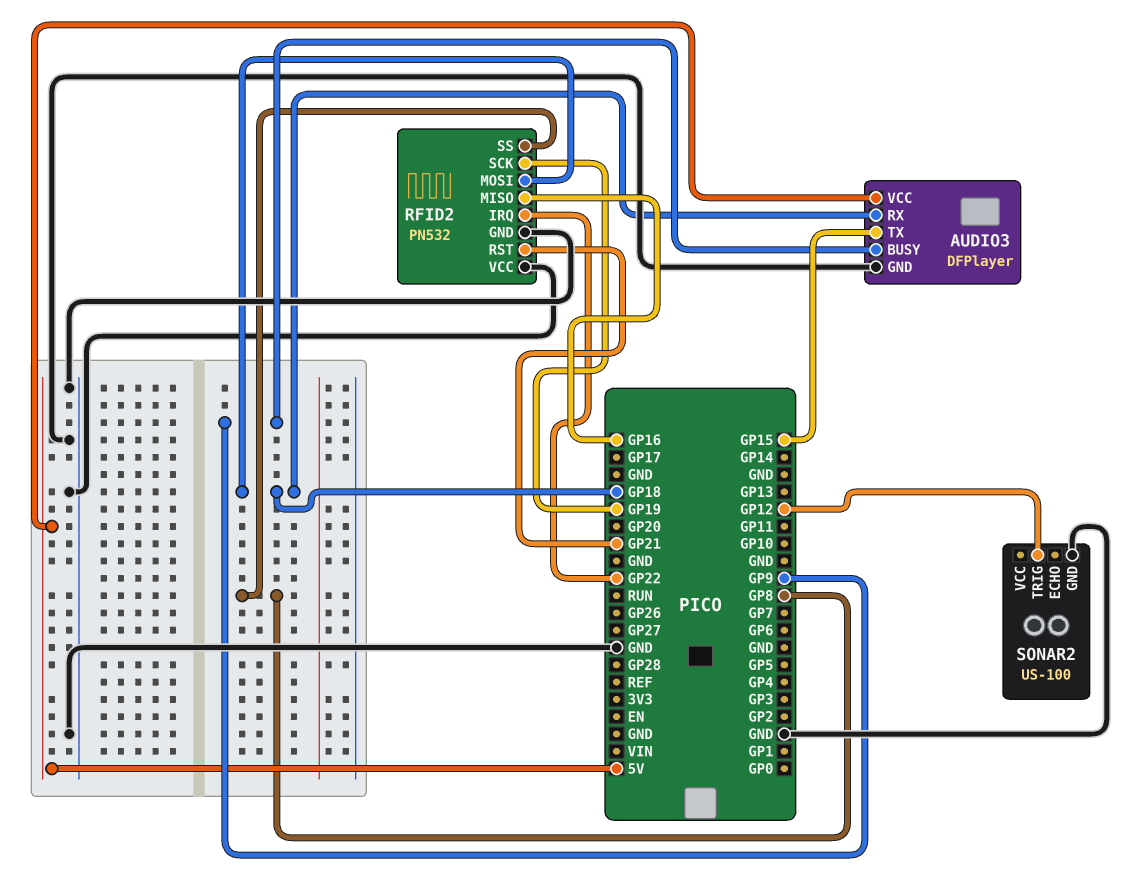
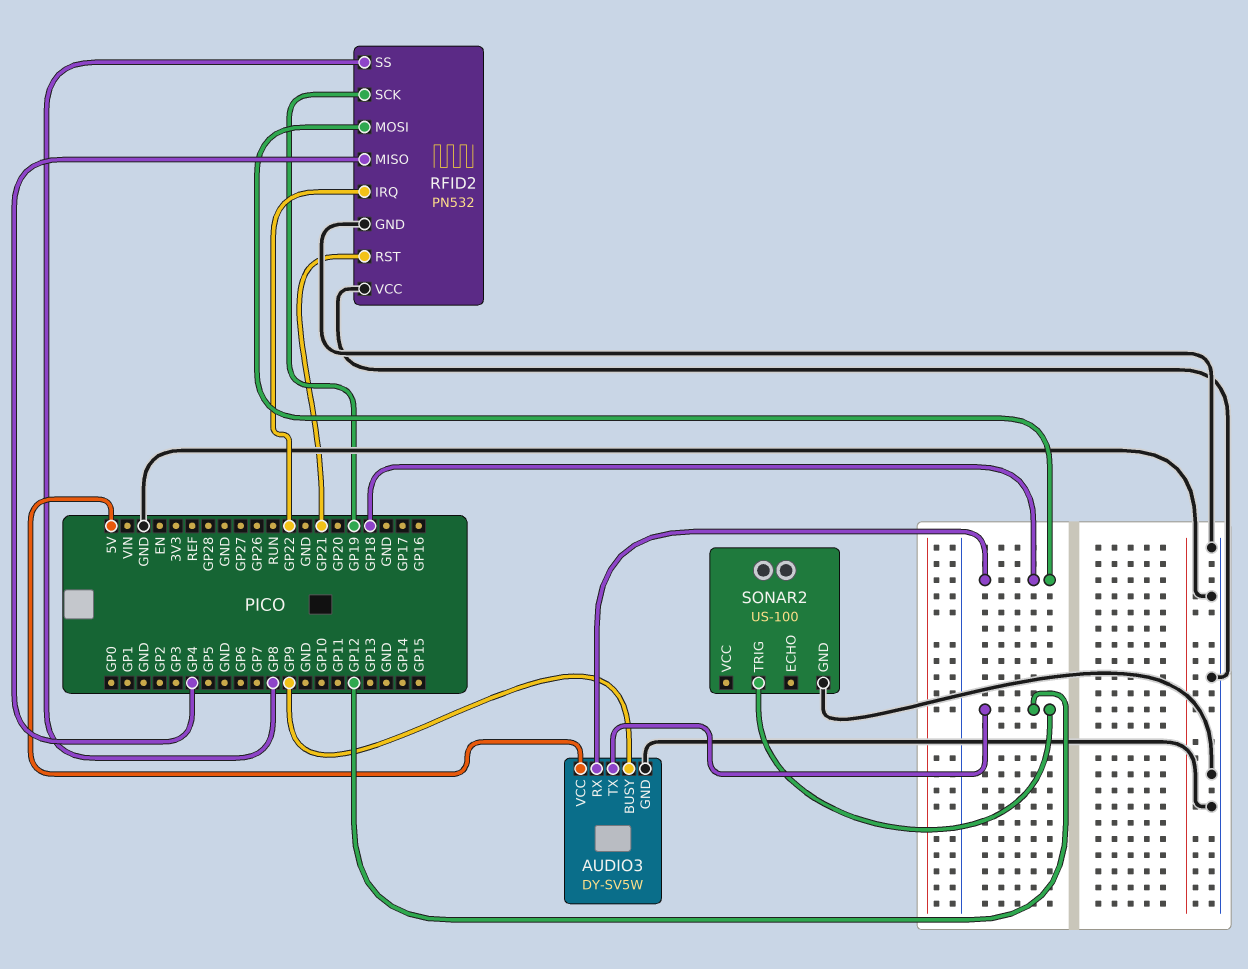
AUDIO3: DFPlayer -> DY-SV5W
AUDIO3 pin TX: GP15 -> GP12
RFID2 pin MISO: GP16 -> GP4

